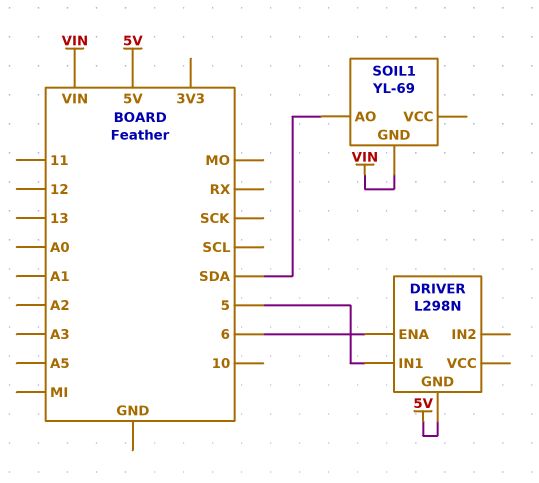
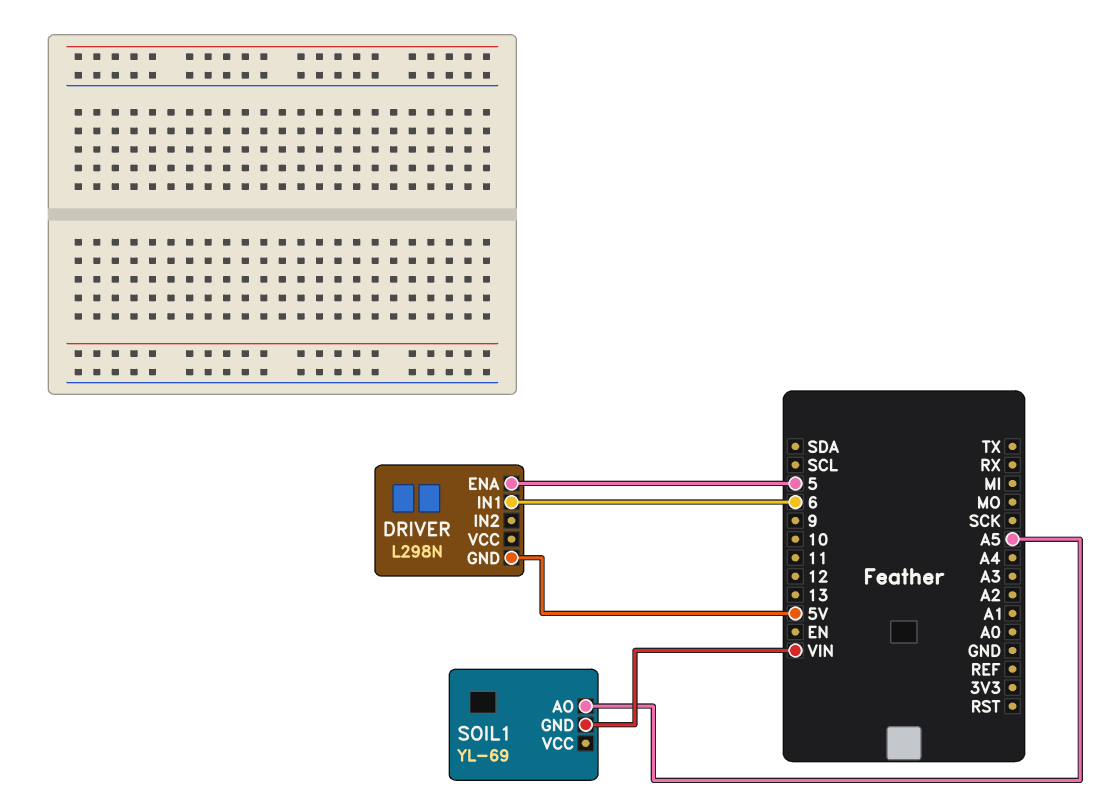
DRIVER pin ENA: 6 -> 5
DRIVER pin IN1: 5 -> 6
SOIL1 pin AO: SDA -> A5

